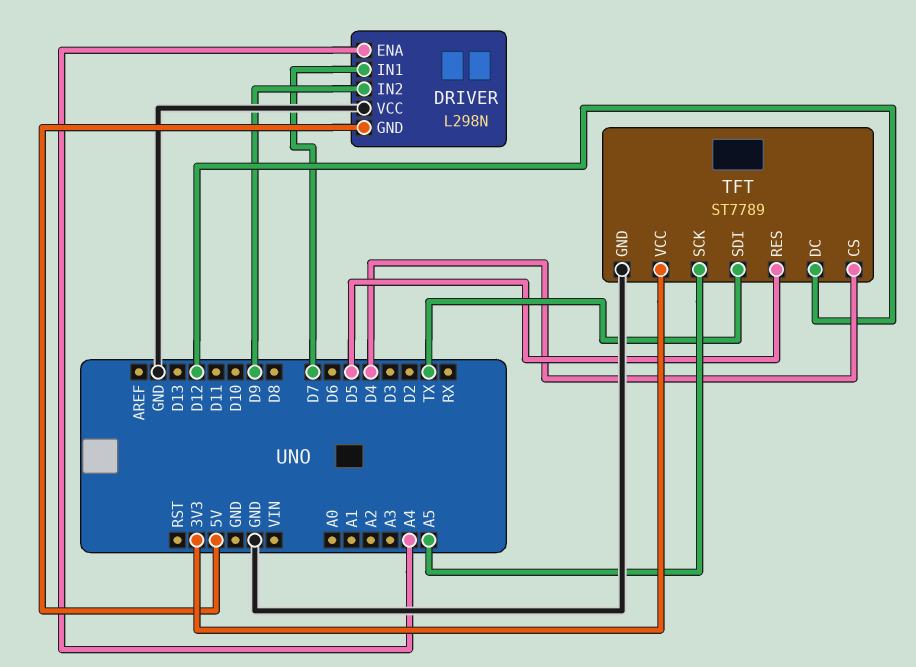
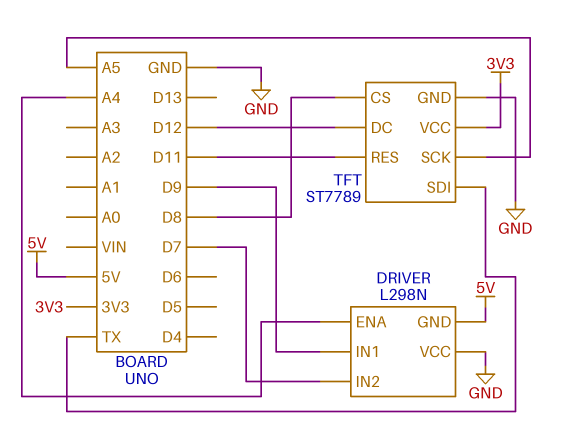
DRIVER pin IN1: D7 -> D9
DRIVER pin IN2: D9 -> D7
TFT pin CS: D4 -> D8
TFT pin RES: D5 -> D11

